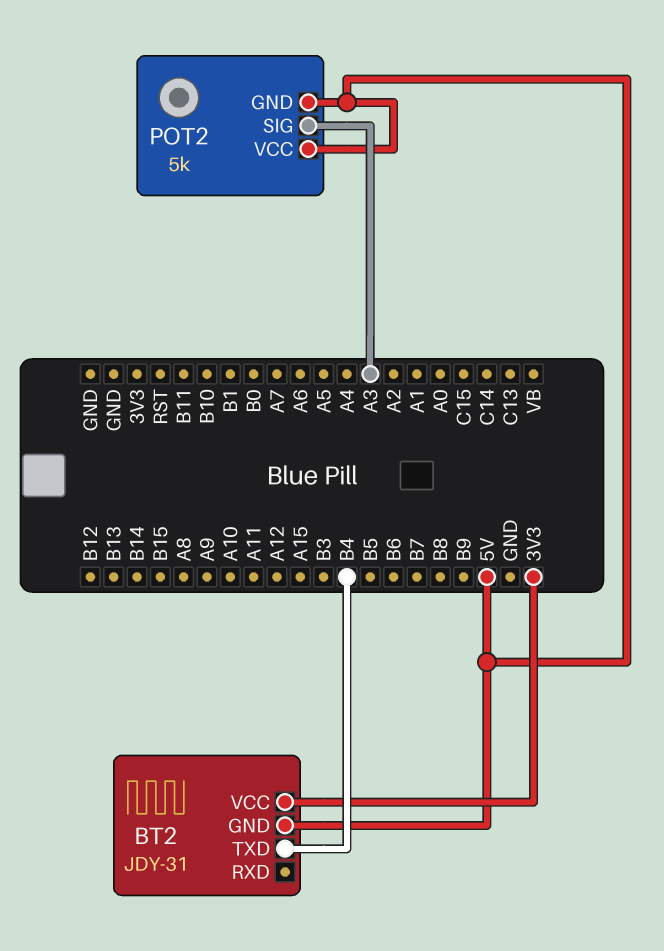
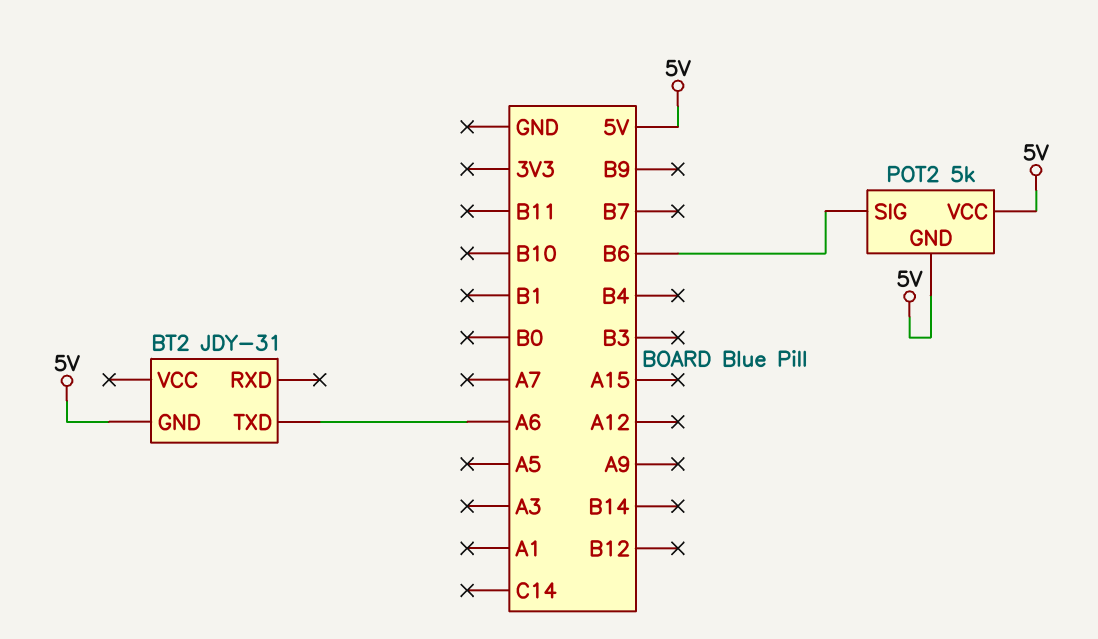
BT2 pin TXD: B4 -> A6
BT2 pin VCC: 3V3 -> none
POT2 pin SIG: A3 -> B6

